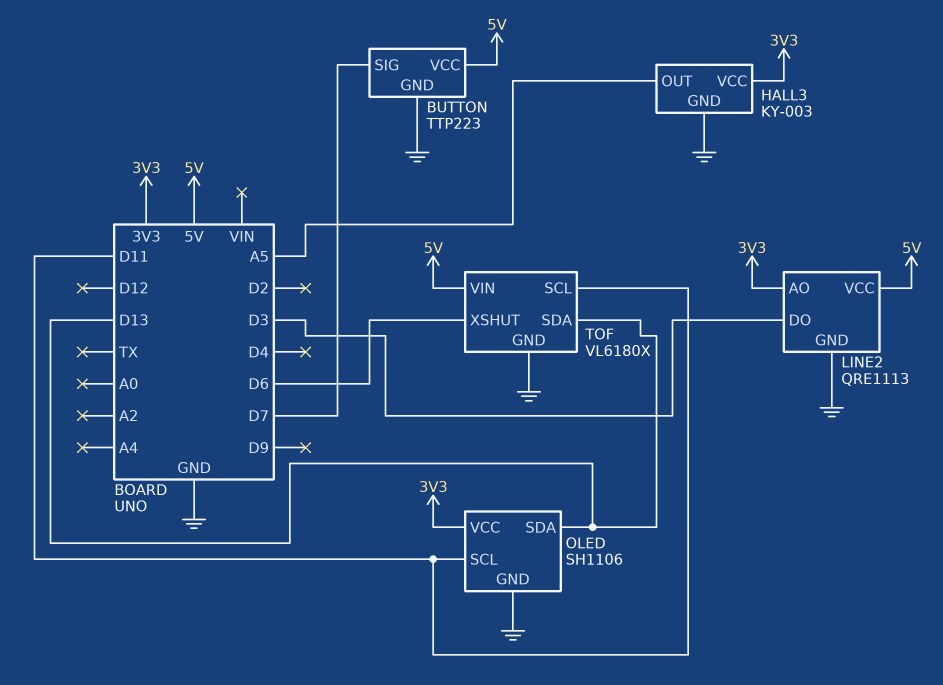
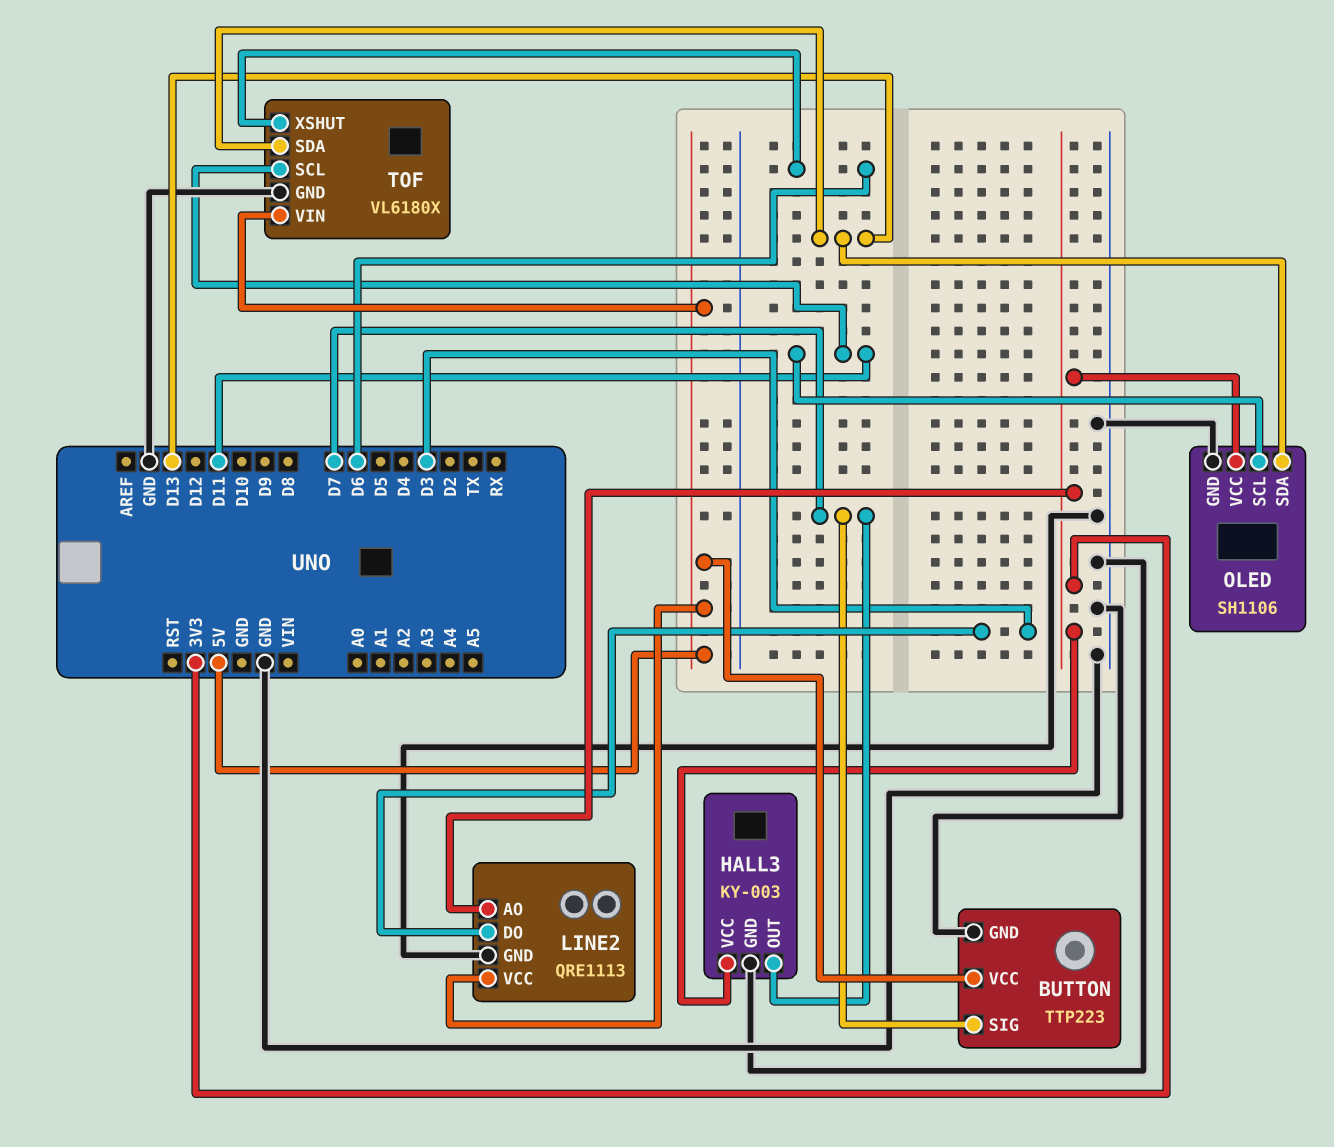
HALL3 pin OUT: A5 -> D7

